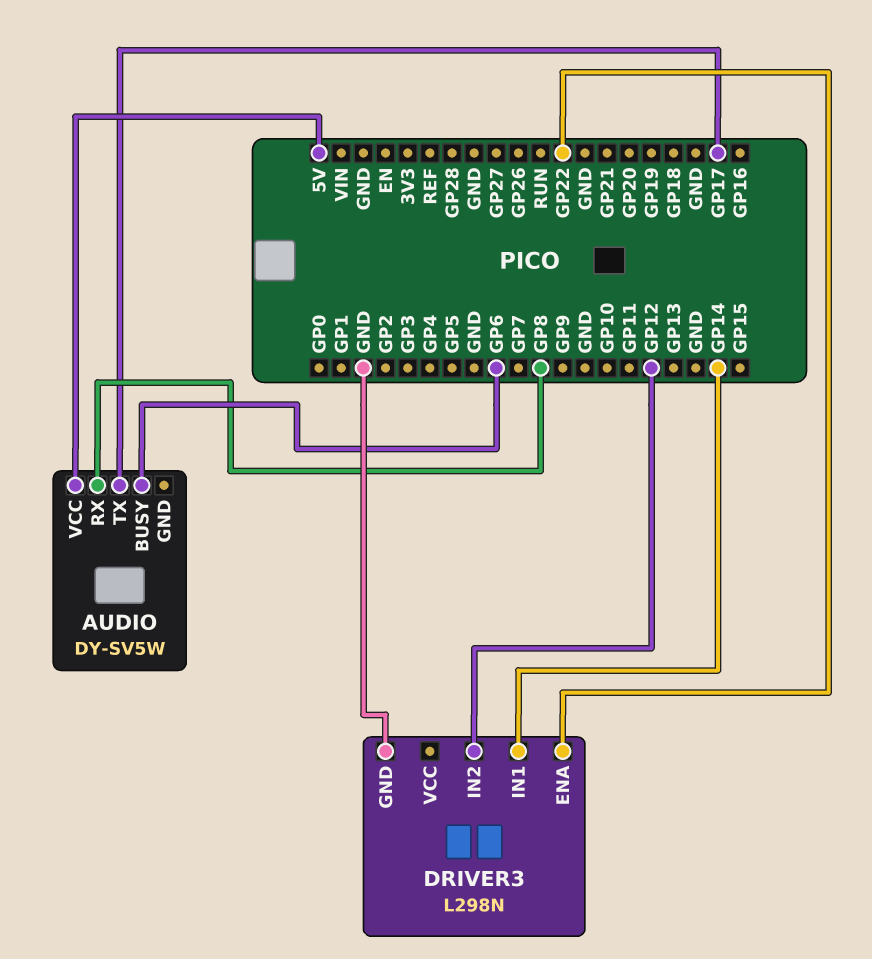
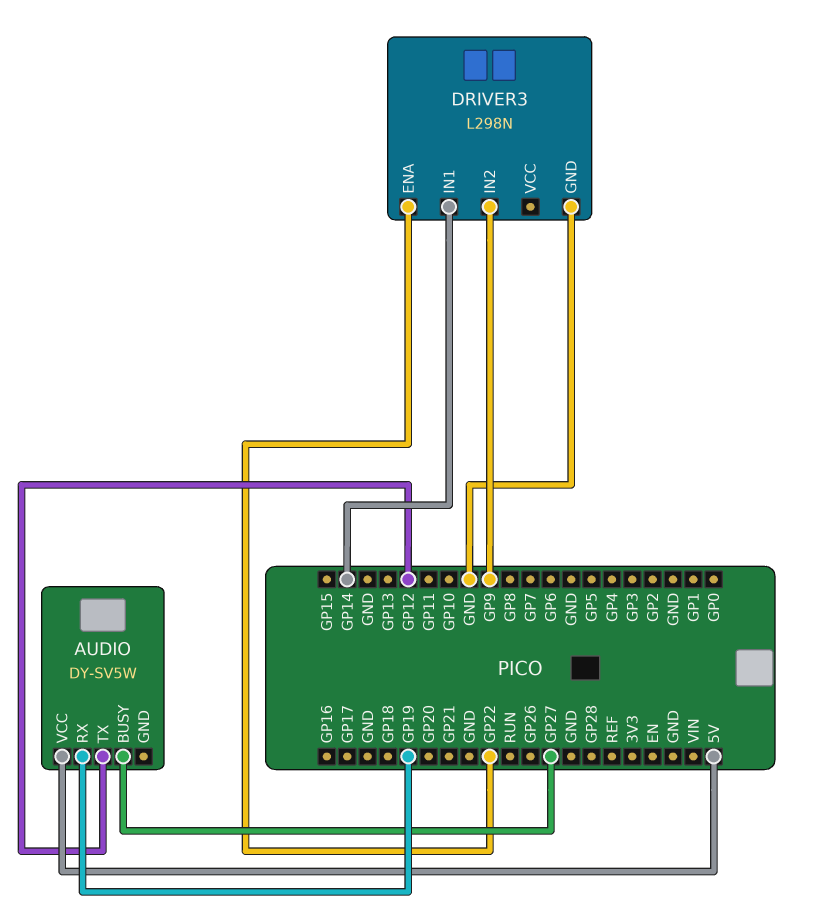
AUDIO pin BUSY: GP6 -> GP27
AUDIO pin RX: GP8 -> GP19
AUDIO pin TX: GP17 -> GP12
DRIVER3 pin IN2: GP12 -> GP9

